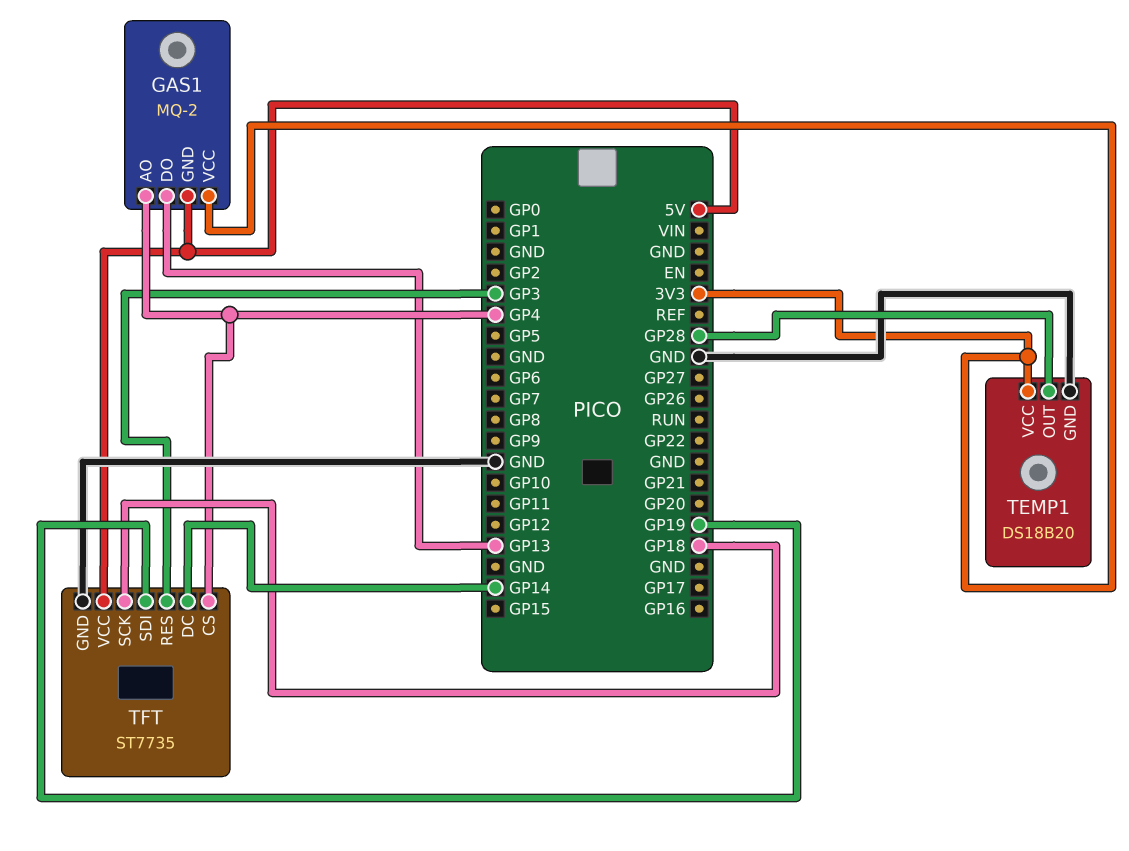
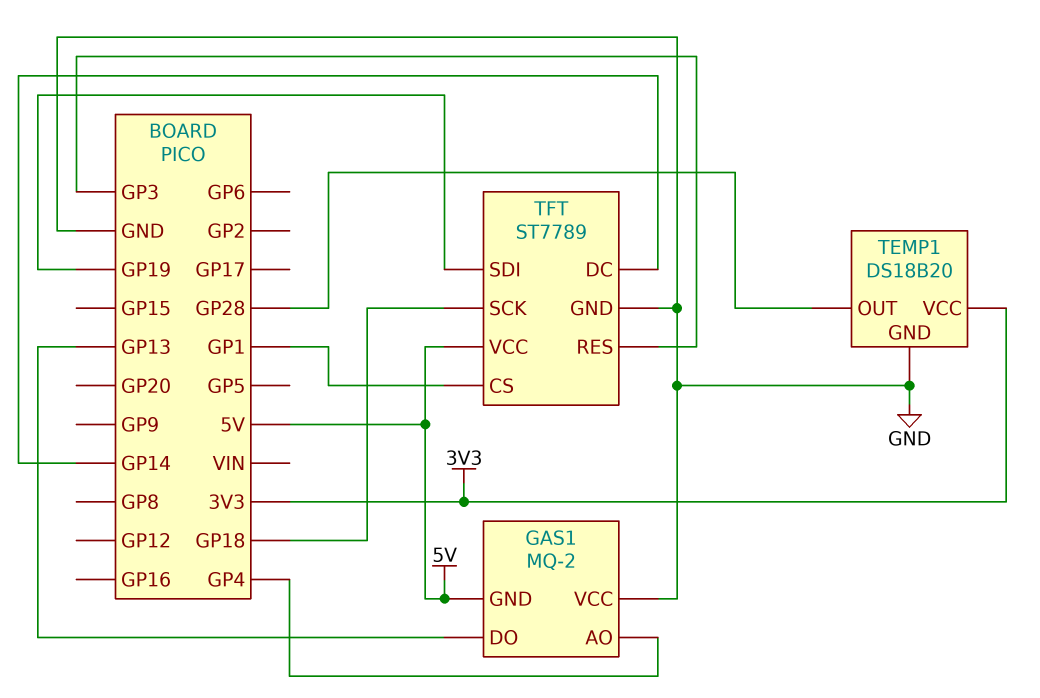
GAS1 pin VCC: 3V3 -> GND
TFT: ST7735 -> ST7789
TFT pin CS: GP4 -> GP1

